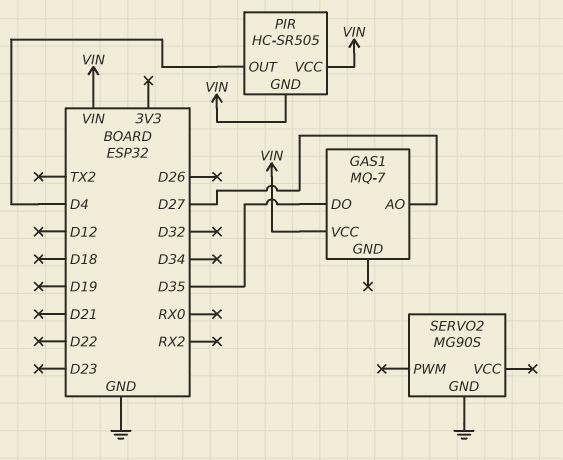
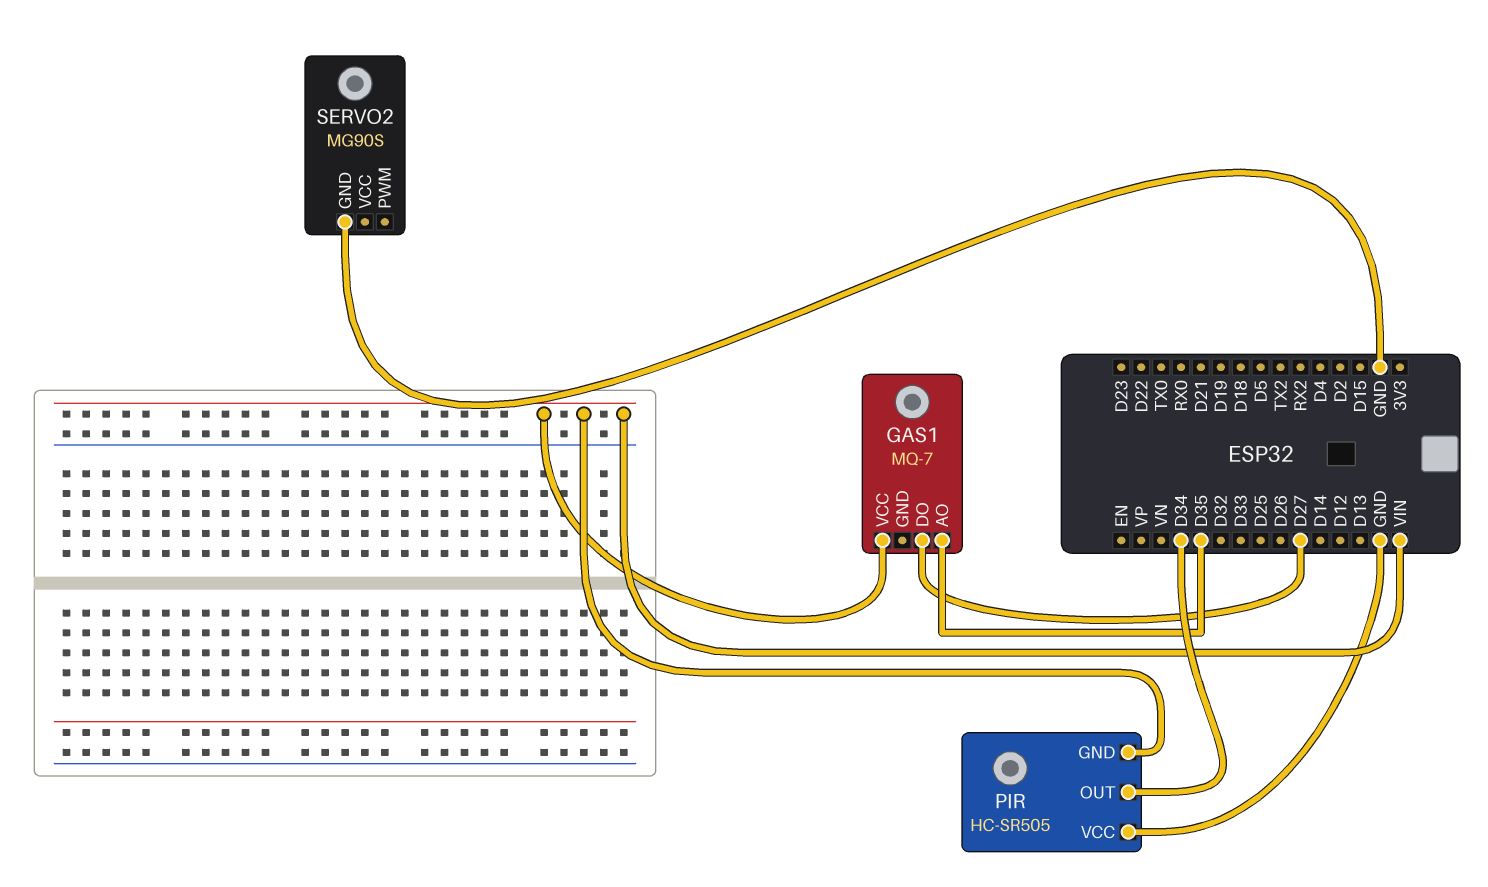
GAS1 pin AO: D27 -> D35
GAS1 pin DO: D35 -> D27
PIR pin OUT: D4 -> D34
PIR pin VCC: VIN -> GND

